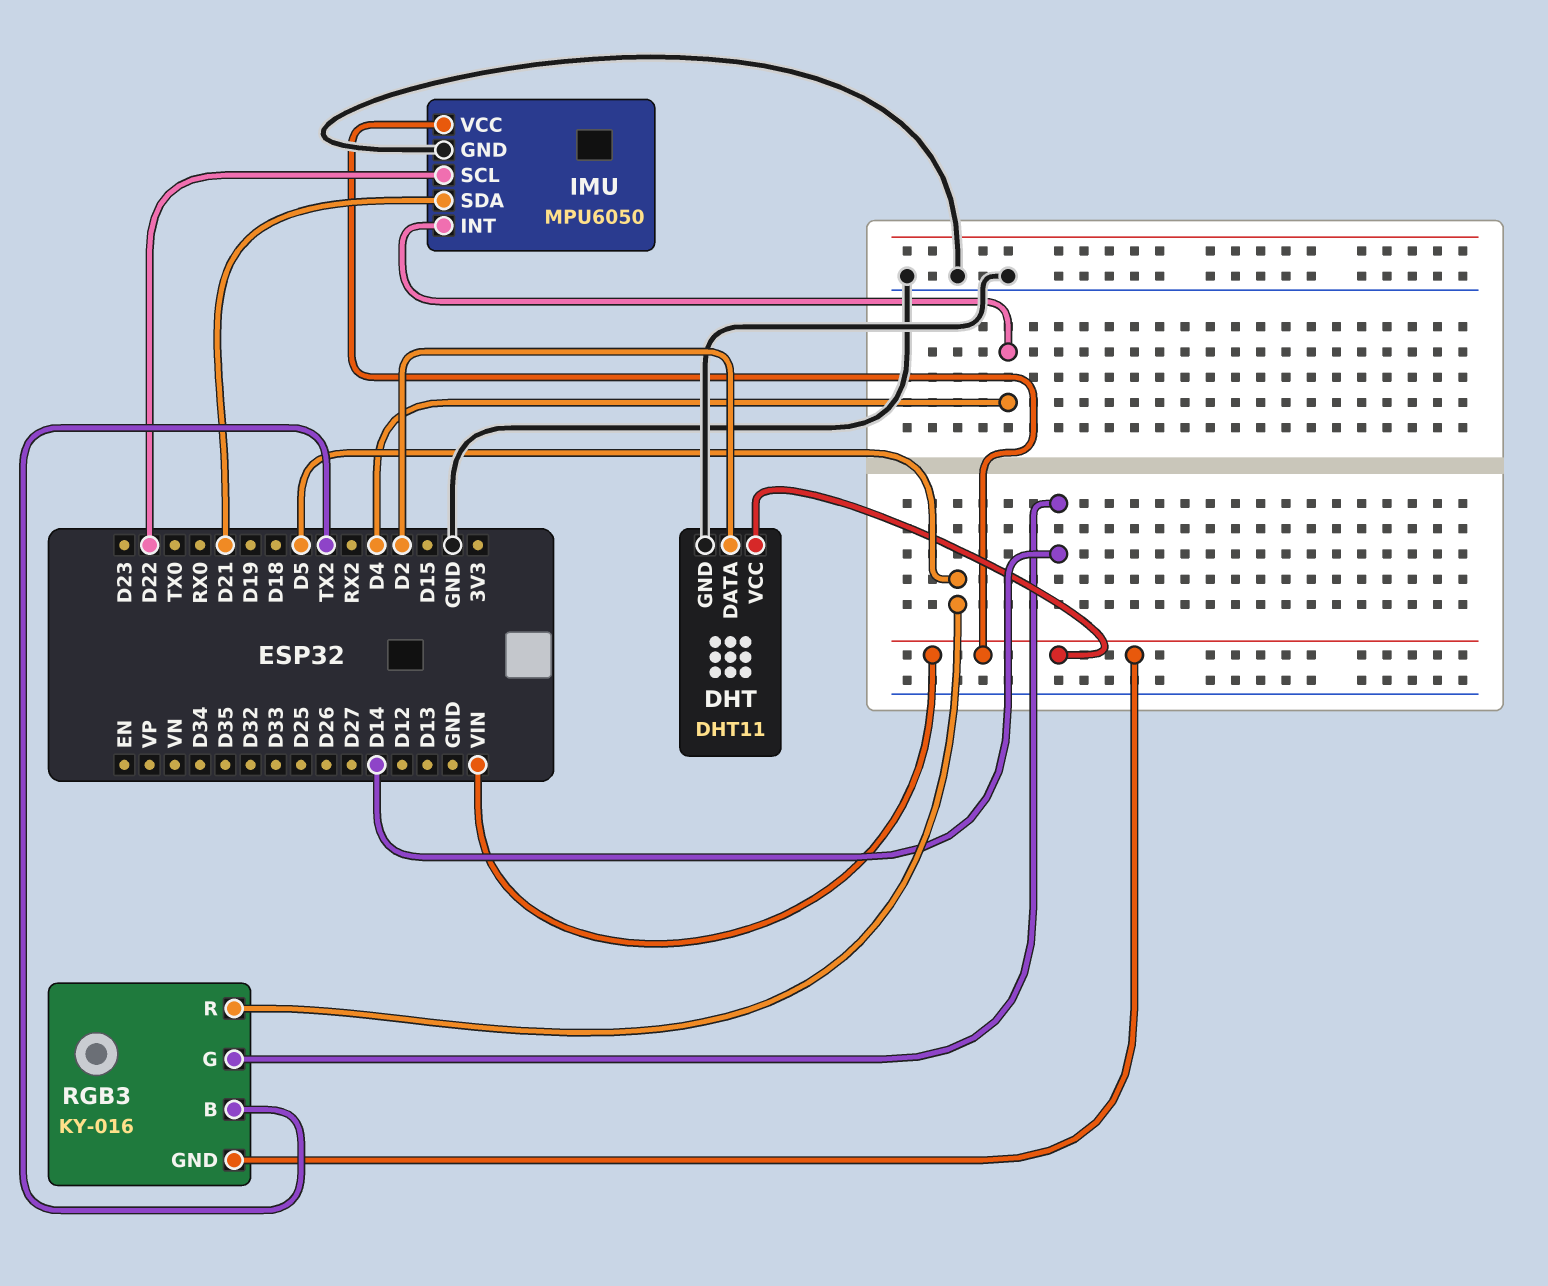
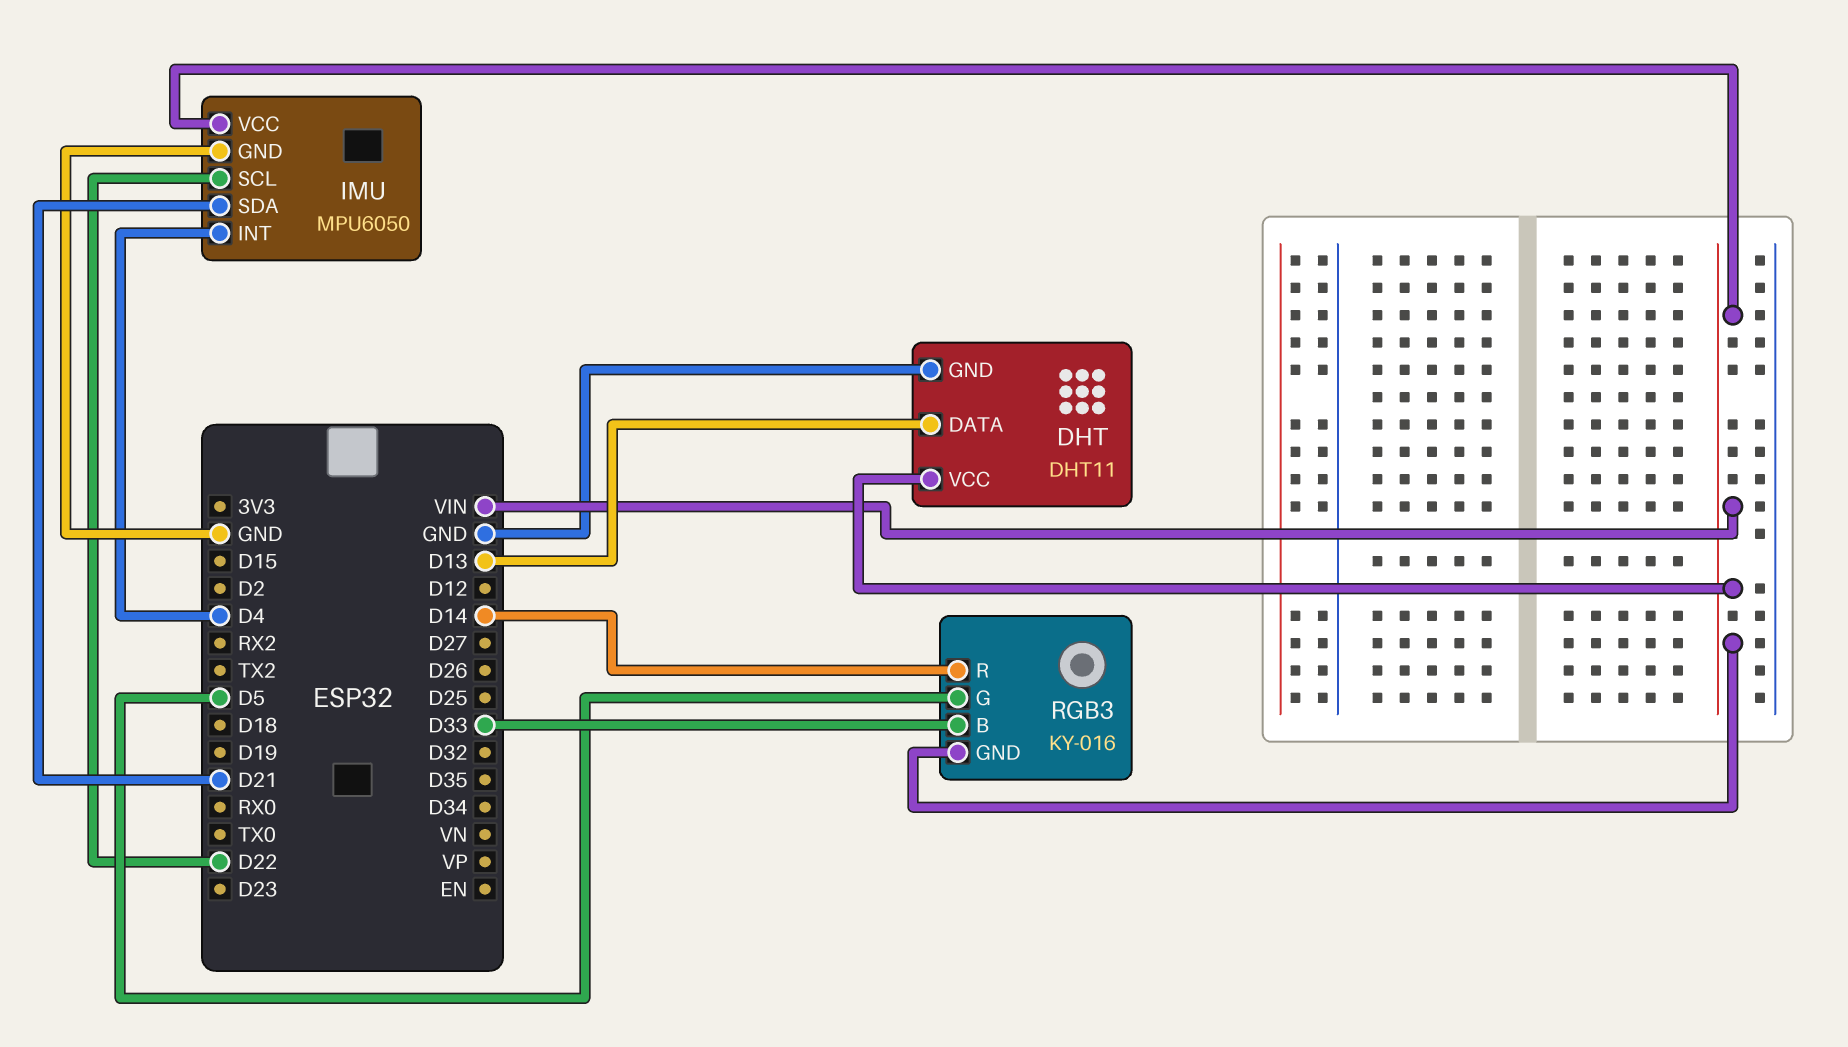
DHT pin DATA: D2 -> D13
RGB3 pin B: TX2 -> D33
RGB3 pin G: D14 -> D5
RGB3 pin R: D5 -> D14

